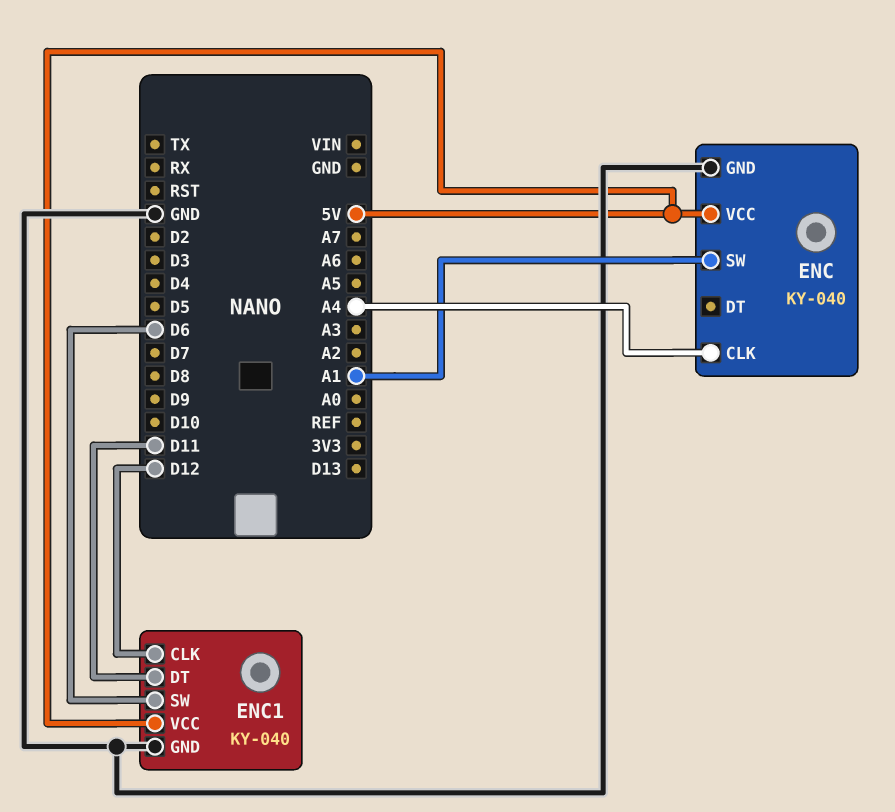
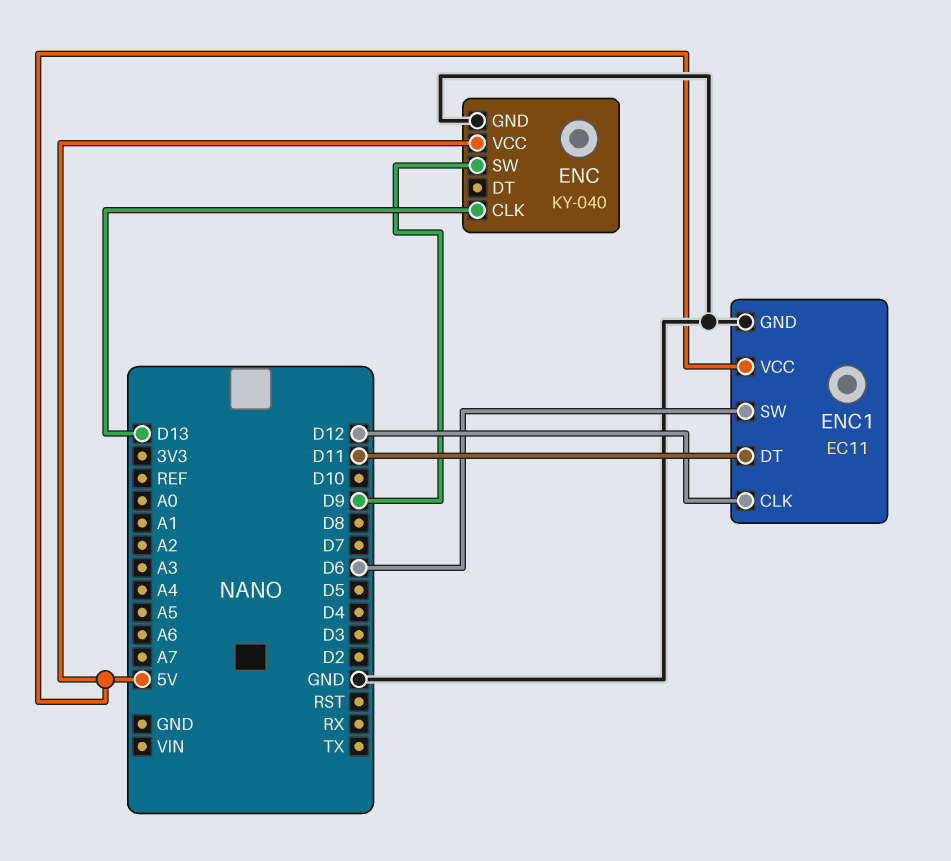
ENC pin CLK: A4 -> D13
ENC pin SW: A1 -> D9
ENC1: KY-040 -> EC11

